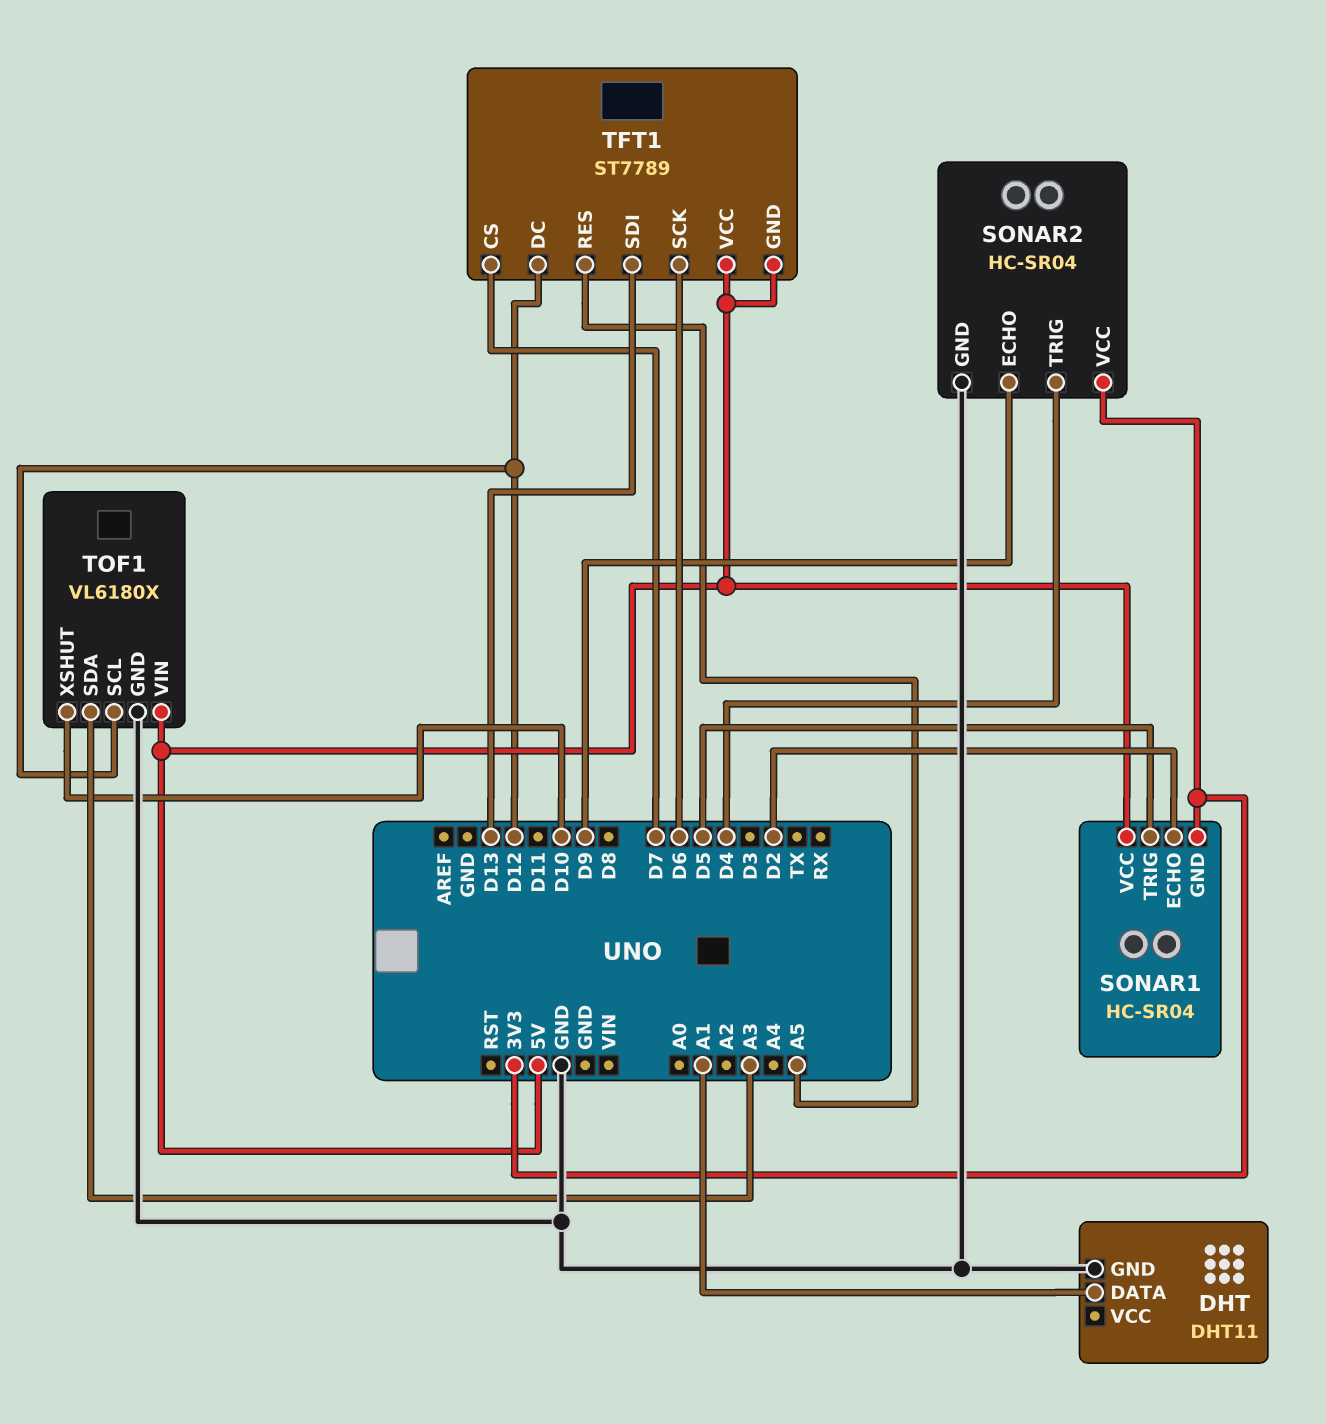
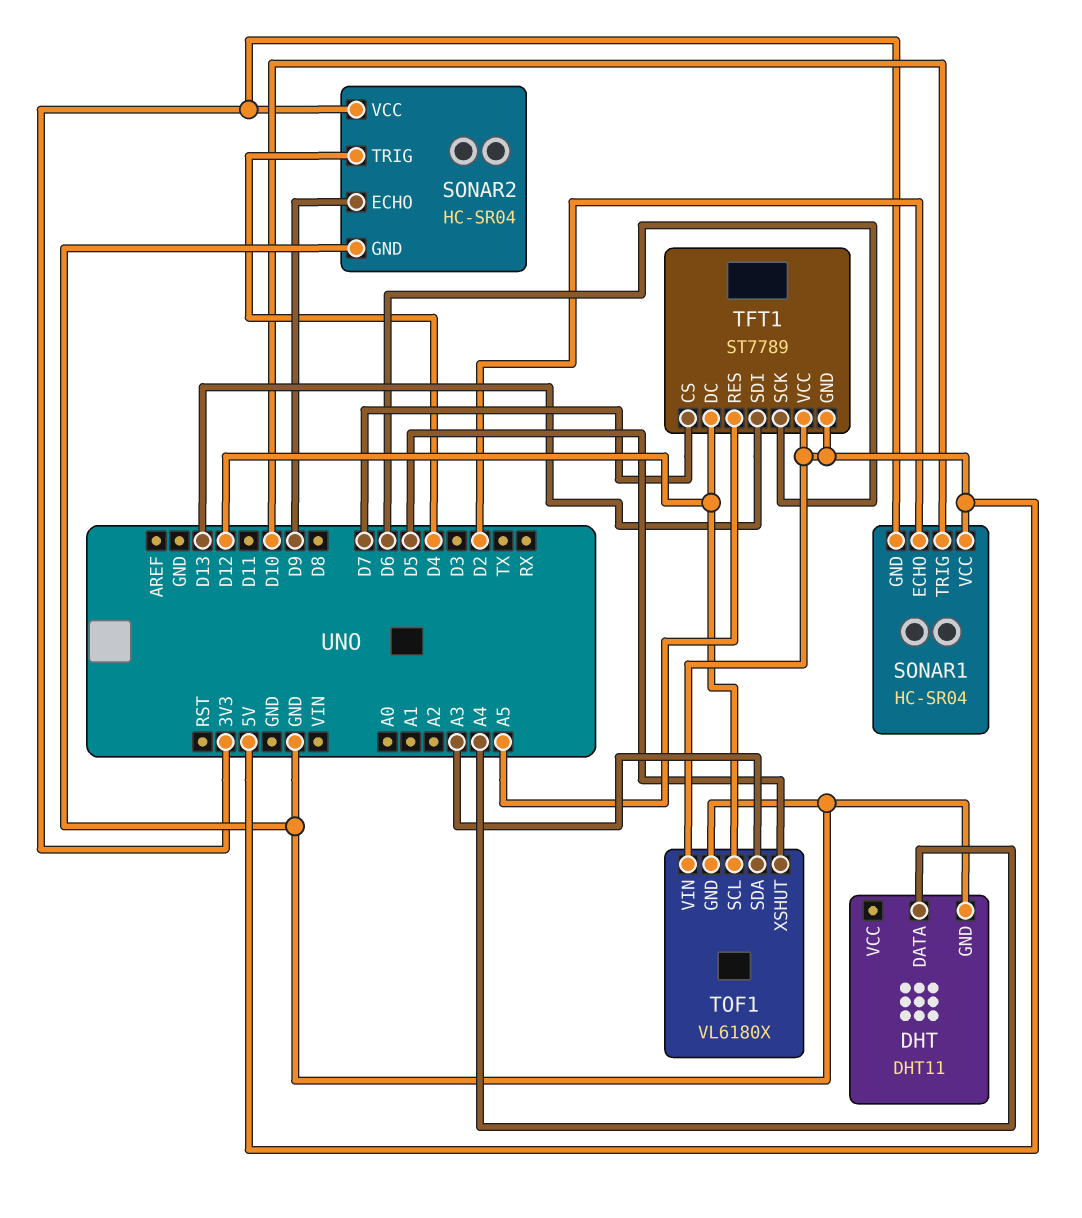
DHT pin DATA: A1 -> A4
SONAR1 pin TRIG: D5 -> D10
TOF1 pin XSHUT: D10 -> D5

